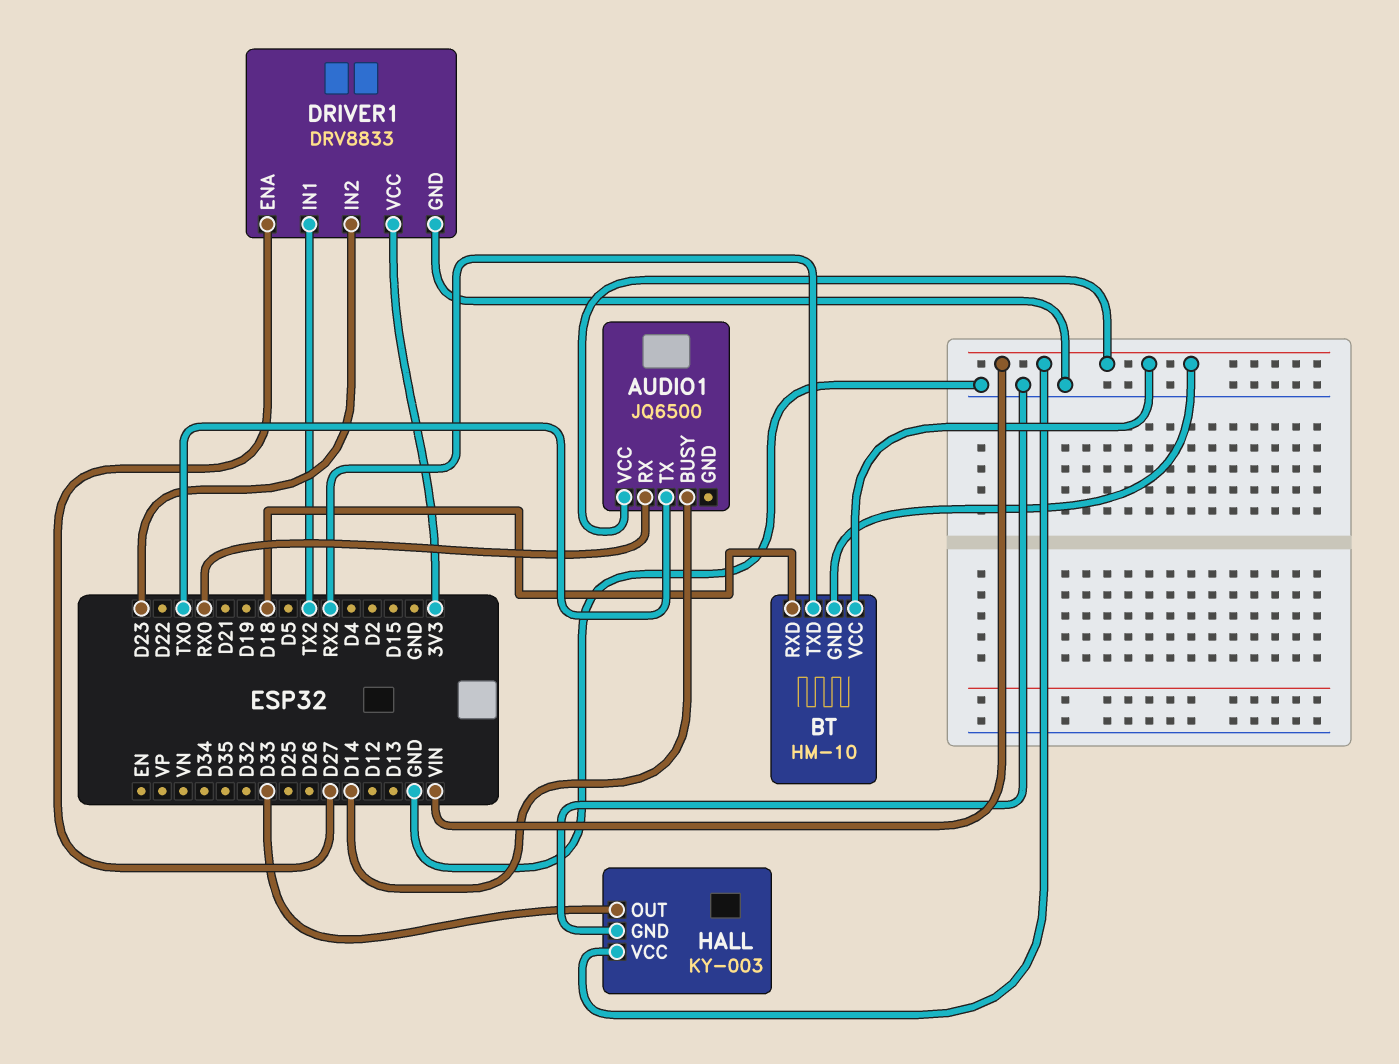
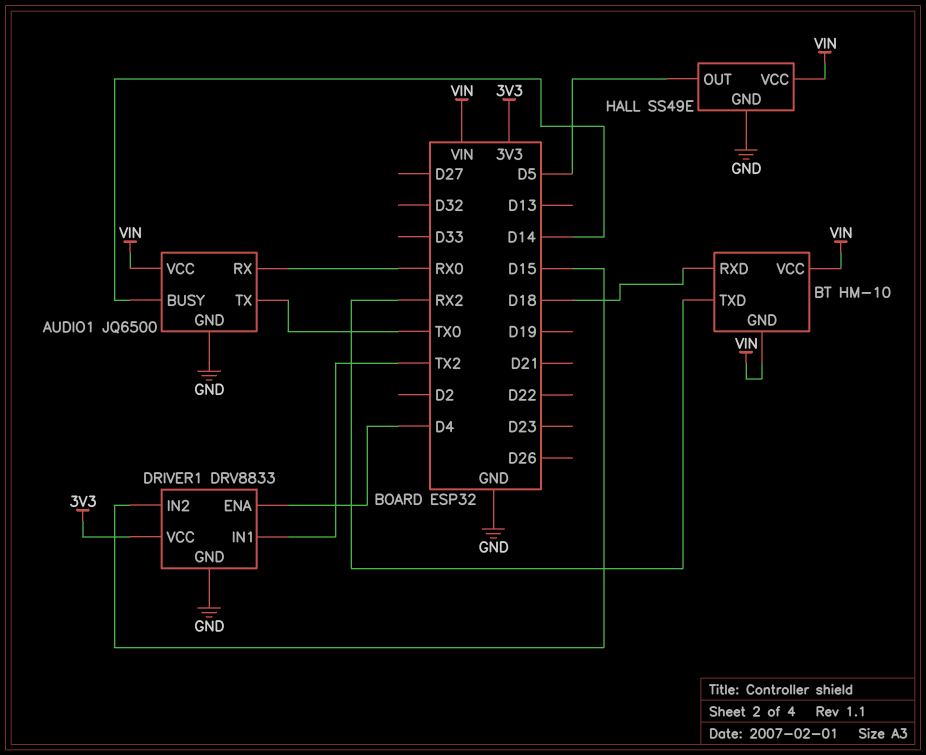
AUDIO1 pin GND: none -> GND
DRIVER1 pin ENA: D27 -> D4
DRIVER1 pin IN2: D23 -> D15
HALL: KY-003 -> SS49E
HALL pin OUT: D33 -> D5

